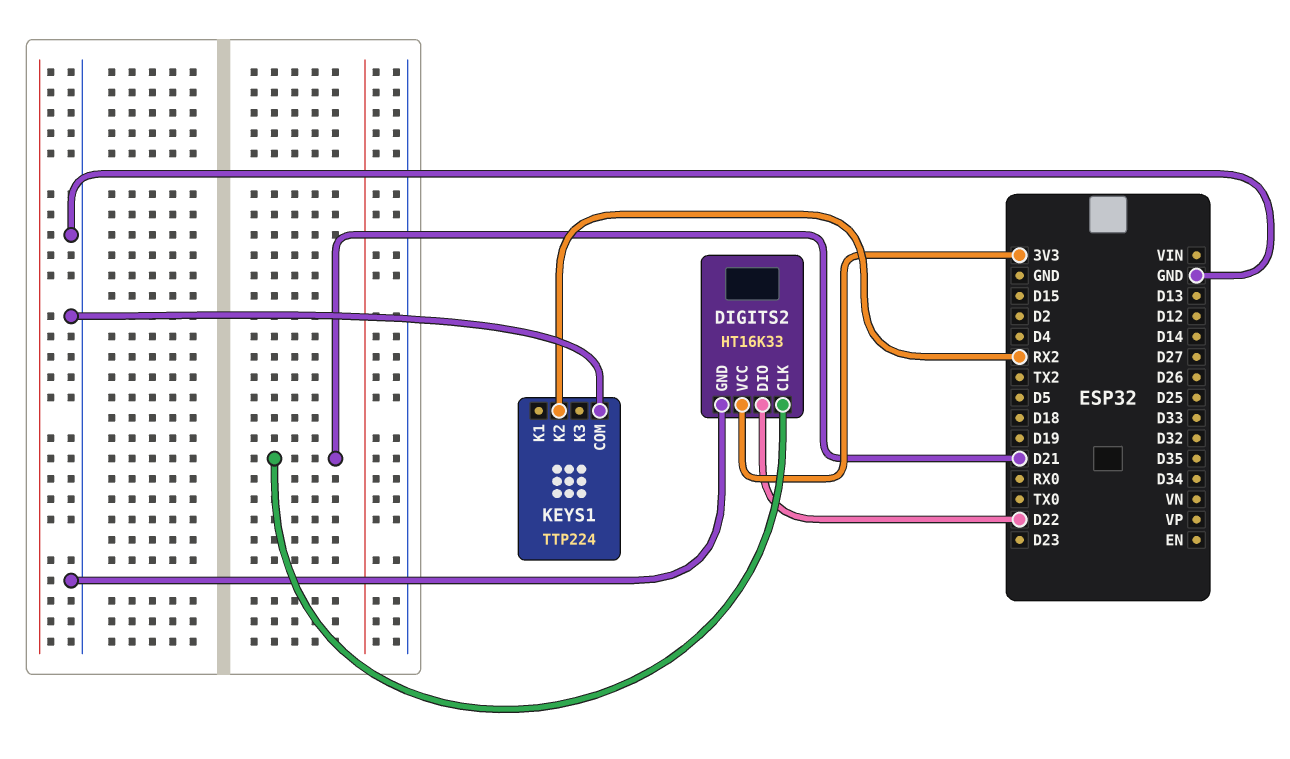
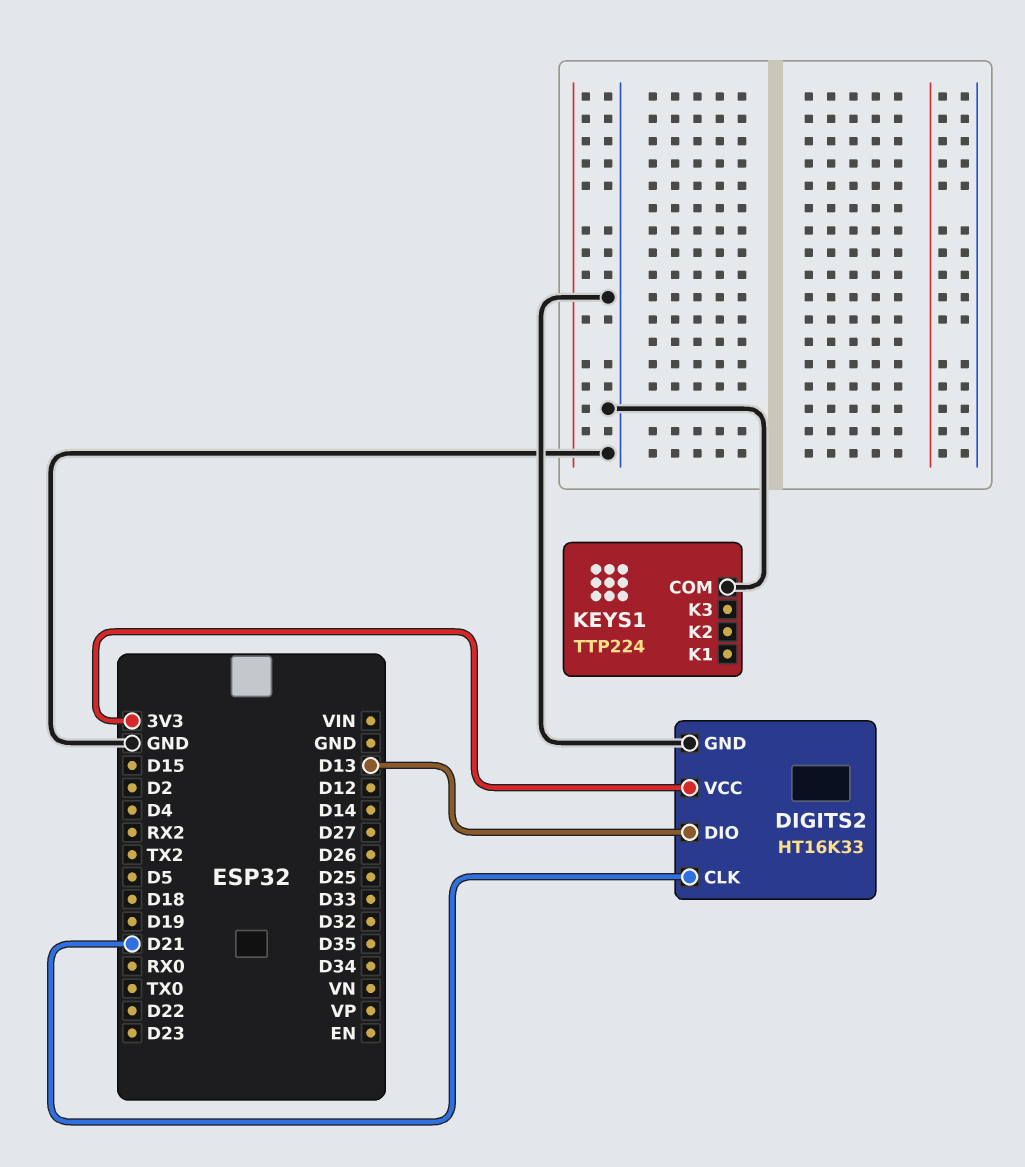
DIGITS2 pin DIO: D22 -> D13
KEYS1 pin K2: RX2 -> none

